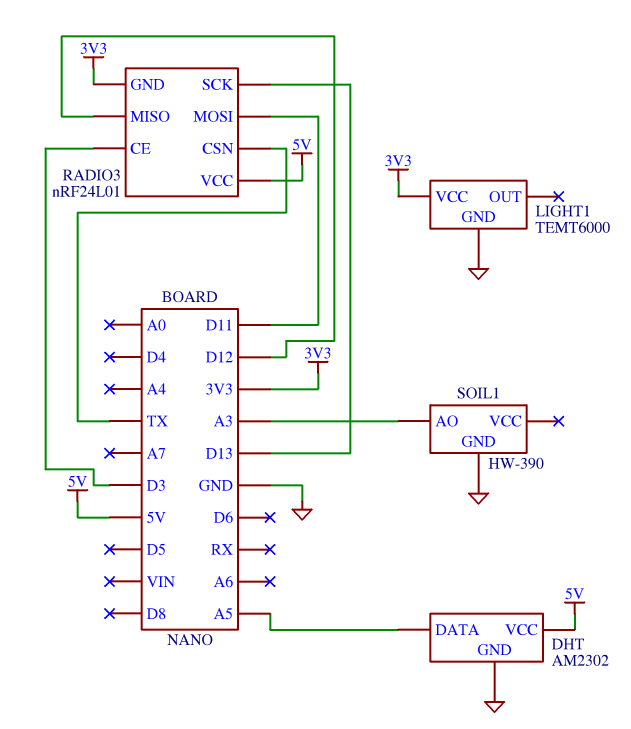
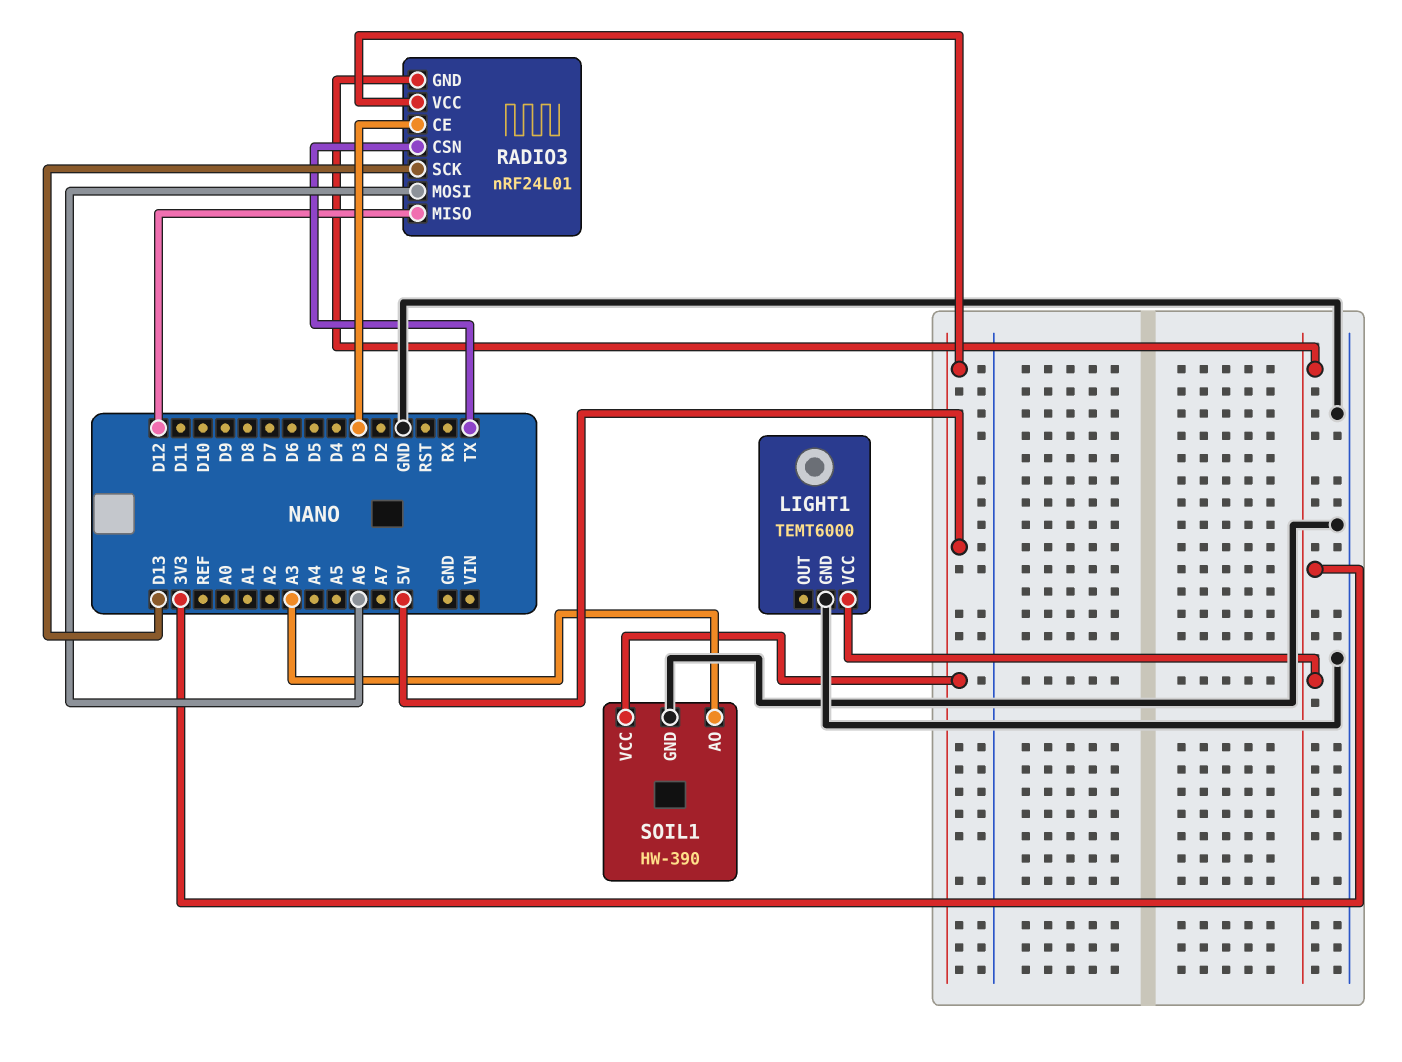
DHT: AM2302 -> none
DHT pin DATA: A5 -> none
DHT pin GND: GND -> none
DHT pin VCC: 5V -> none
RADIO3 pin MOSI: D11 -> A6
SOIL1 pin VCC: none -> 5V

